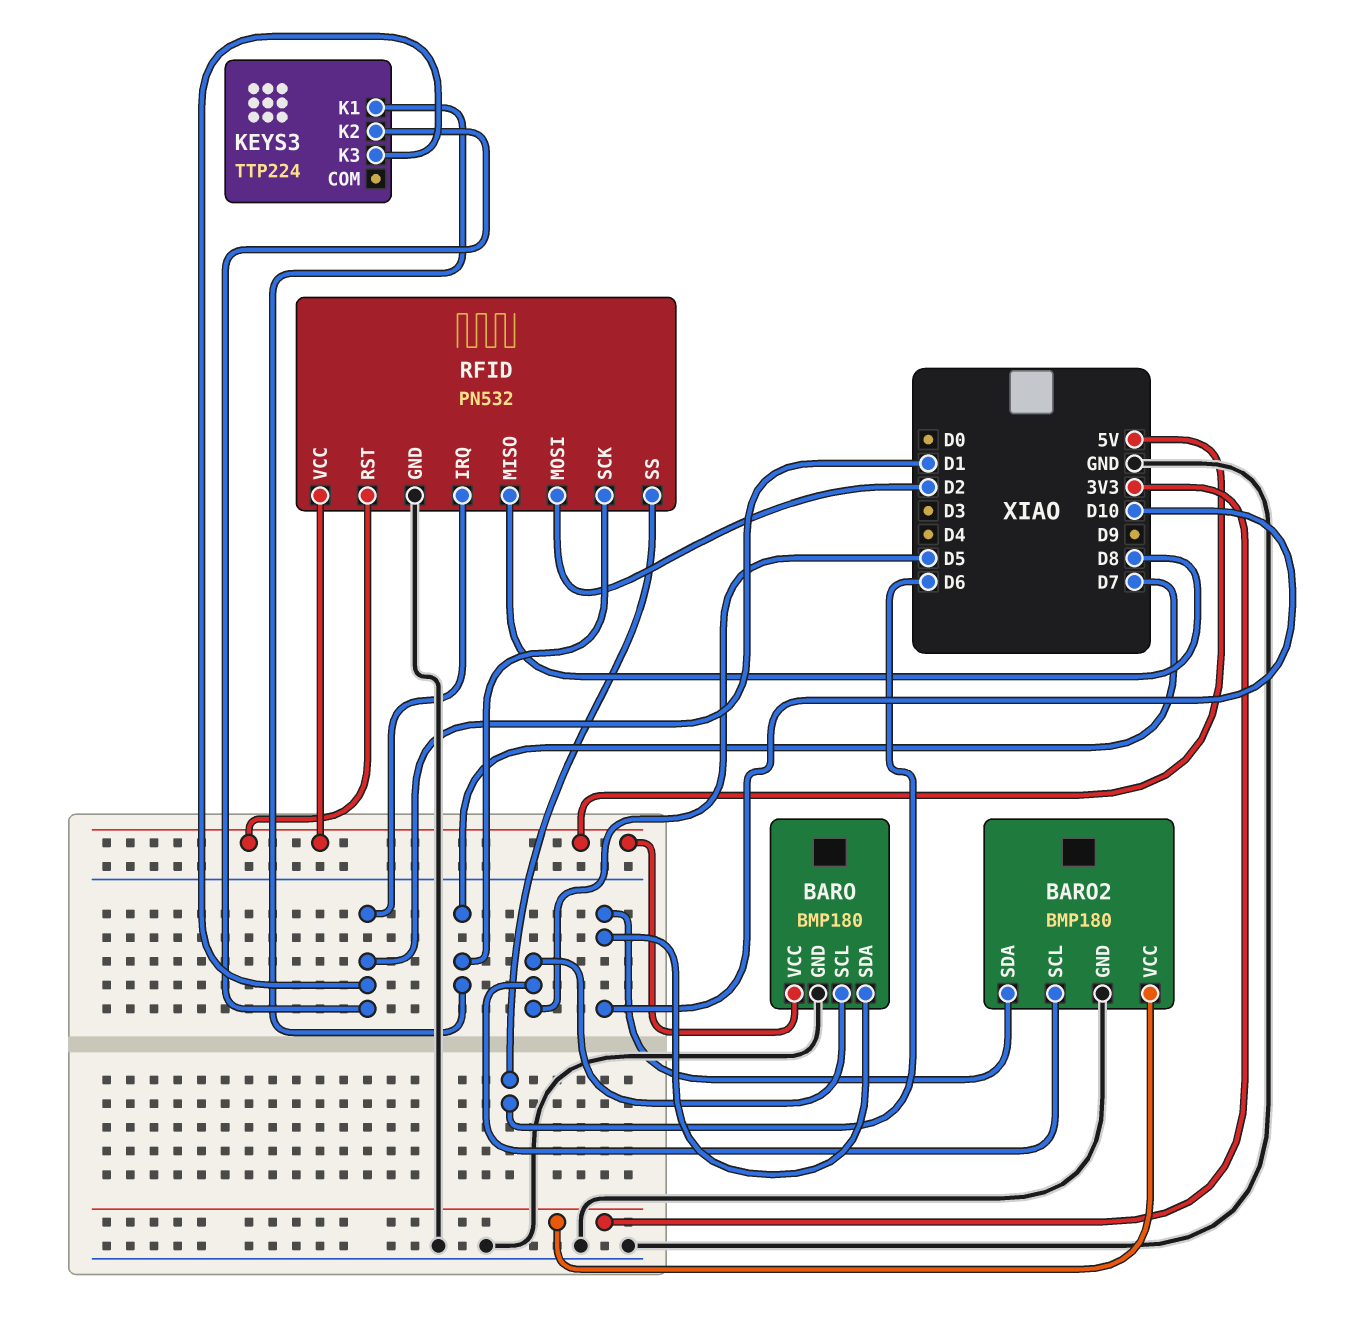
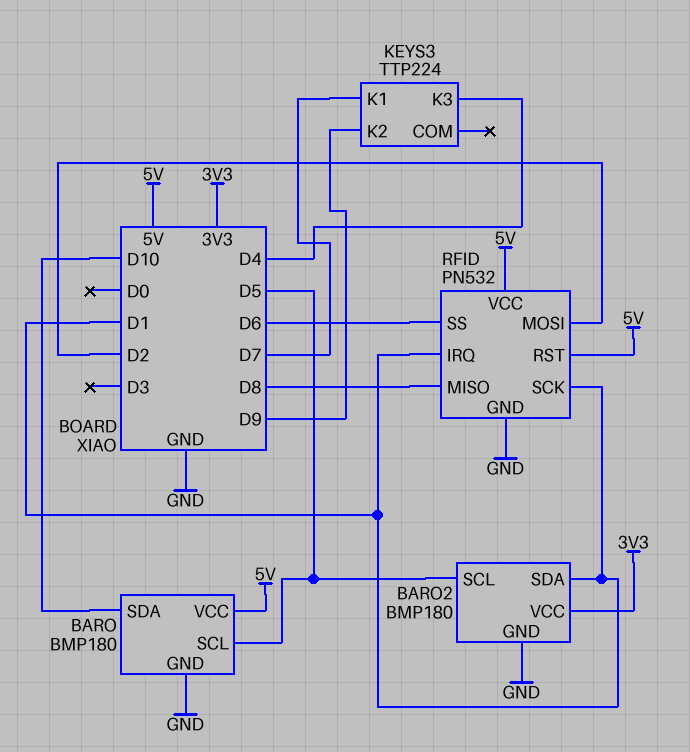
BARO2 pin SDA: D10 -> D1
KEYS3 pin K2: D1 -> D9
KEYS3 pin K3: D1 -> D4
RFID pin SCK: D7 -> D1

